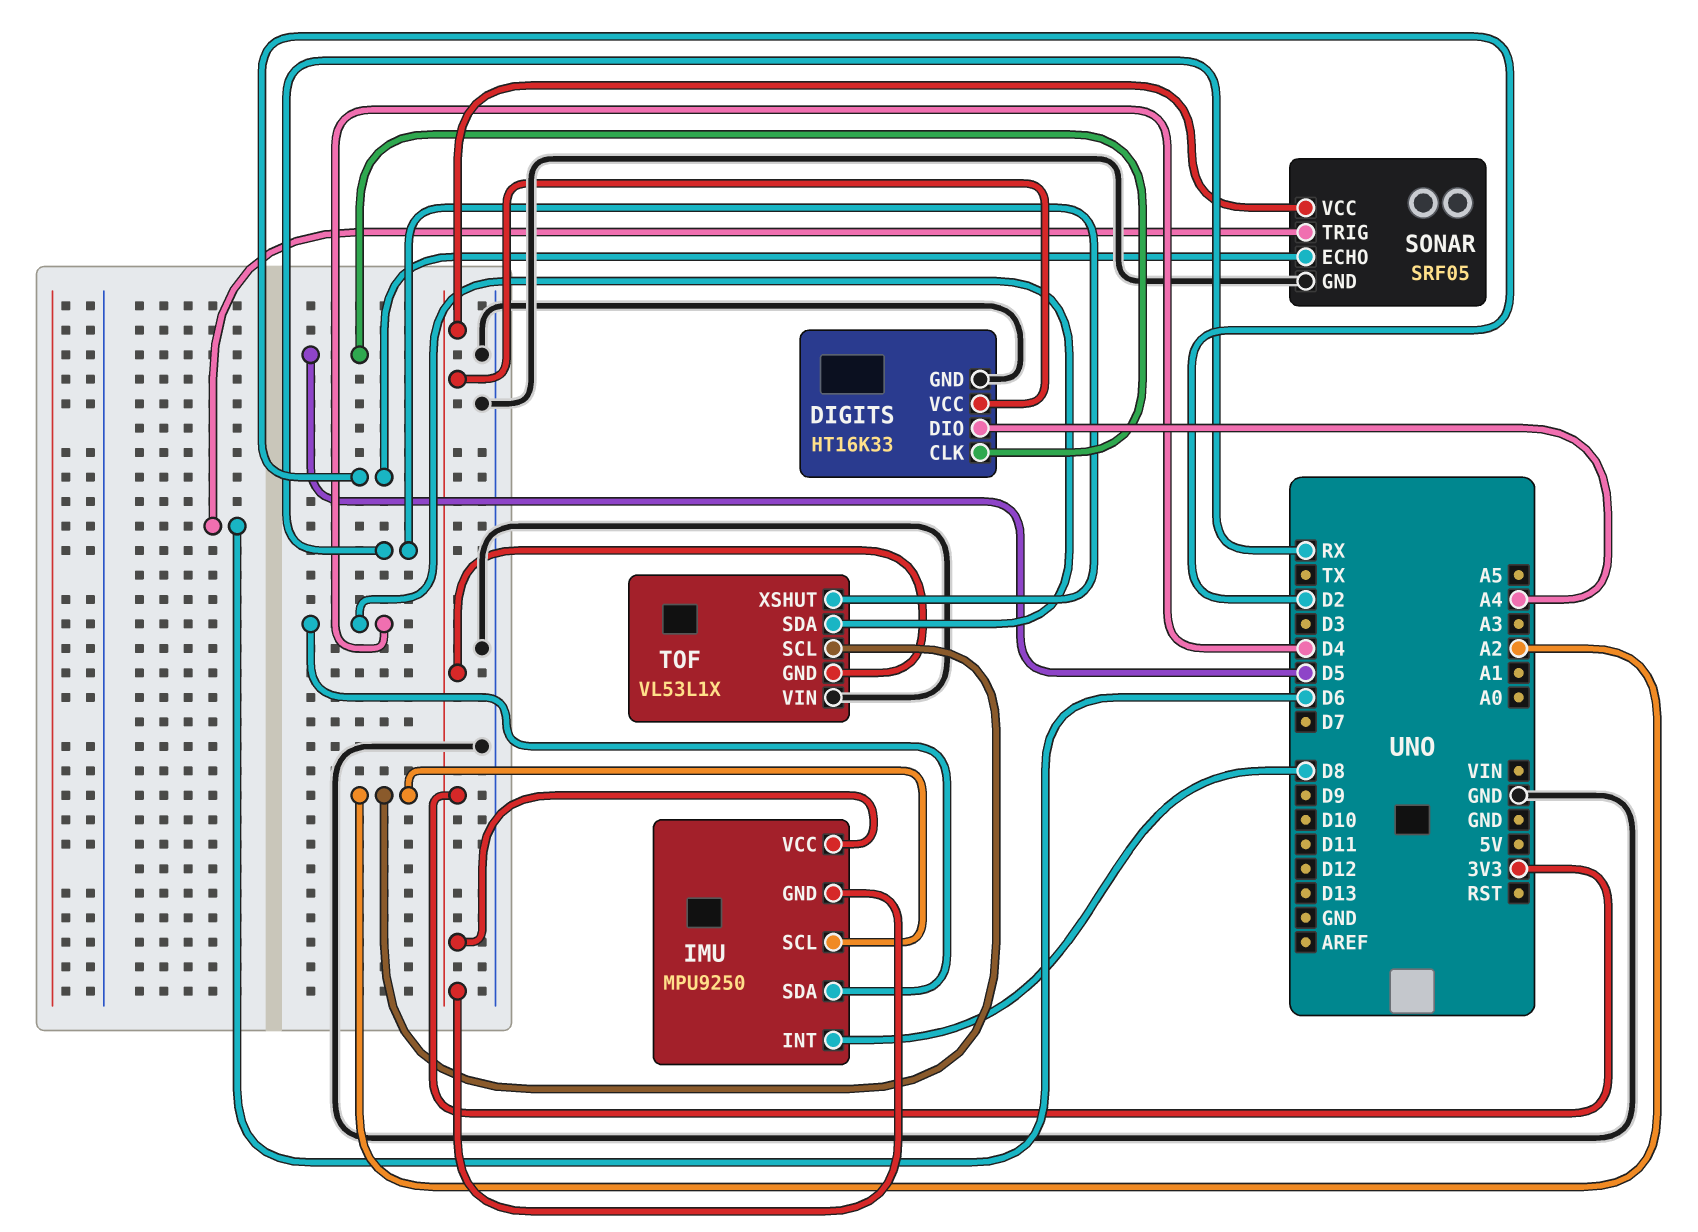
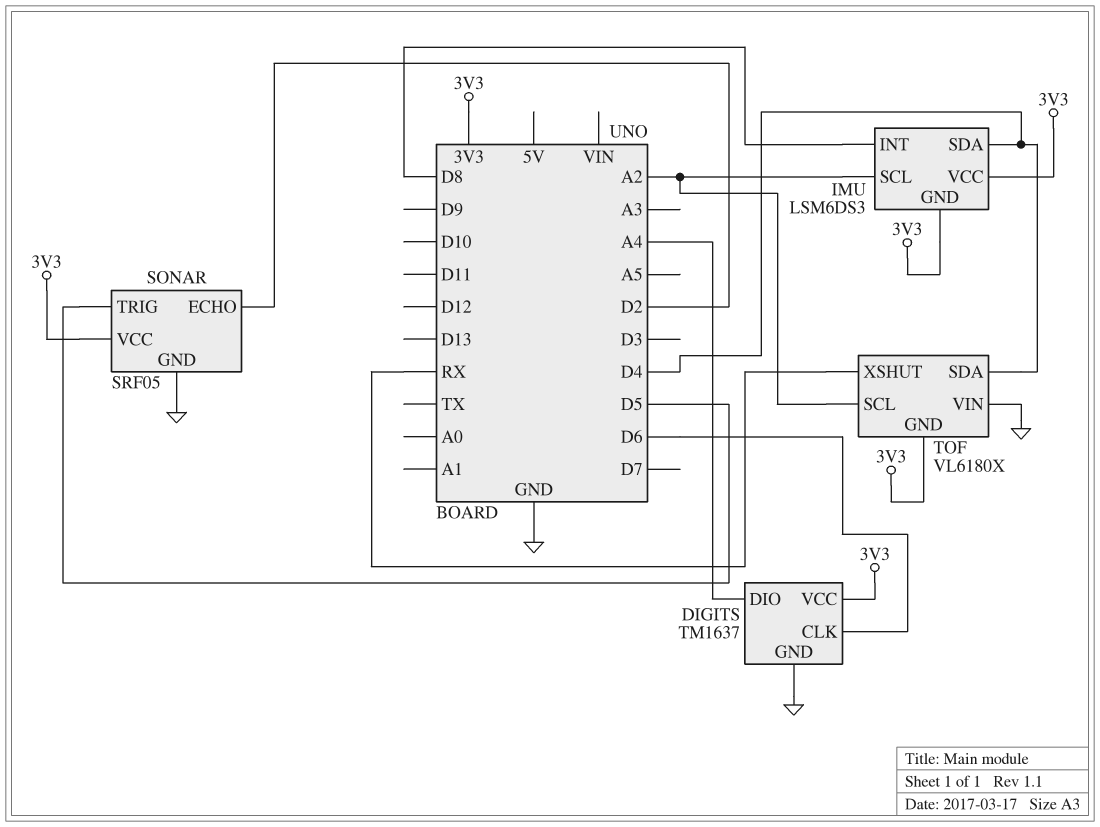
DIGITS: HT16K33 -> TM1637
DIGITS pin CLK: D5 -> D6
IMU: MPU9250 -> LSM6DS3
SONAR pin TRIG: D6 -> D5
TOF: VL53L1X -> VL6180X

